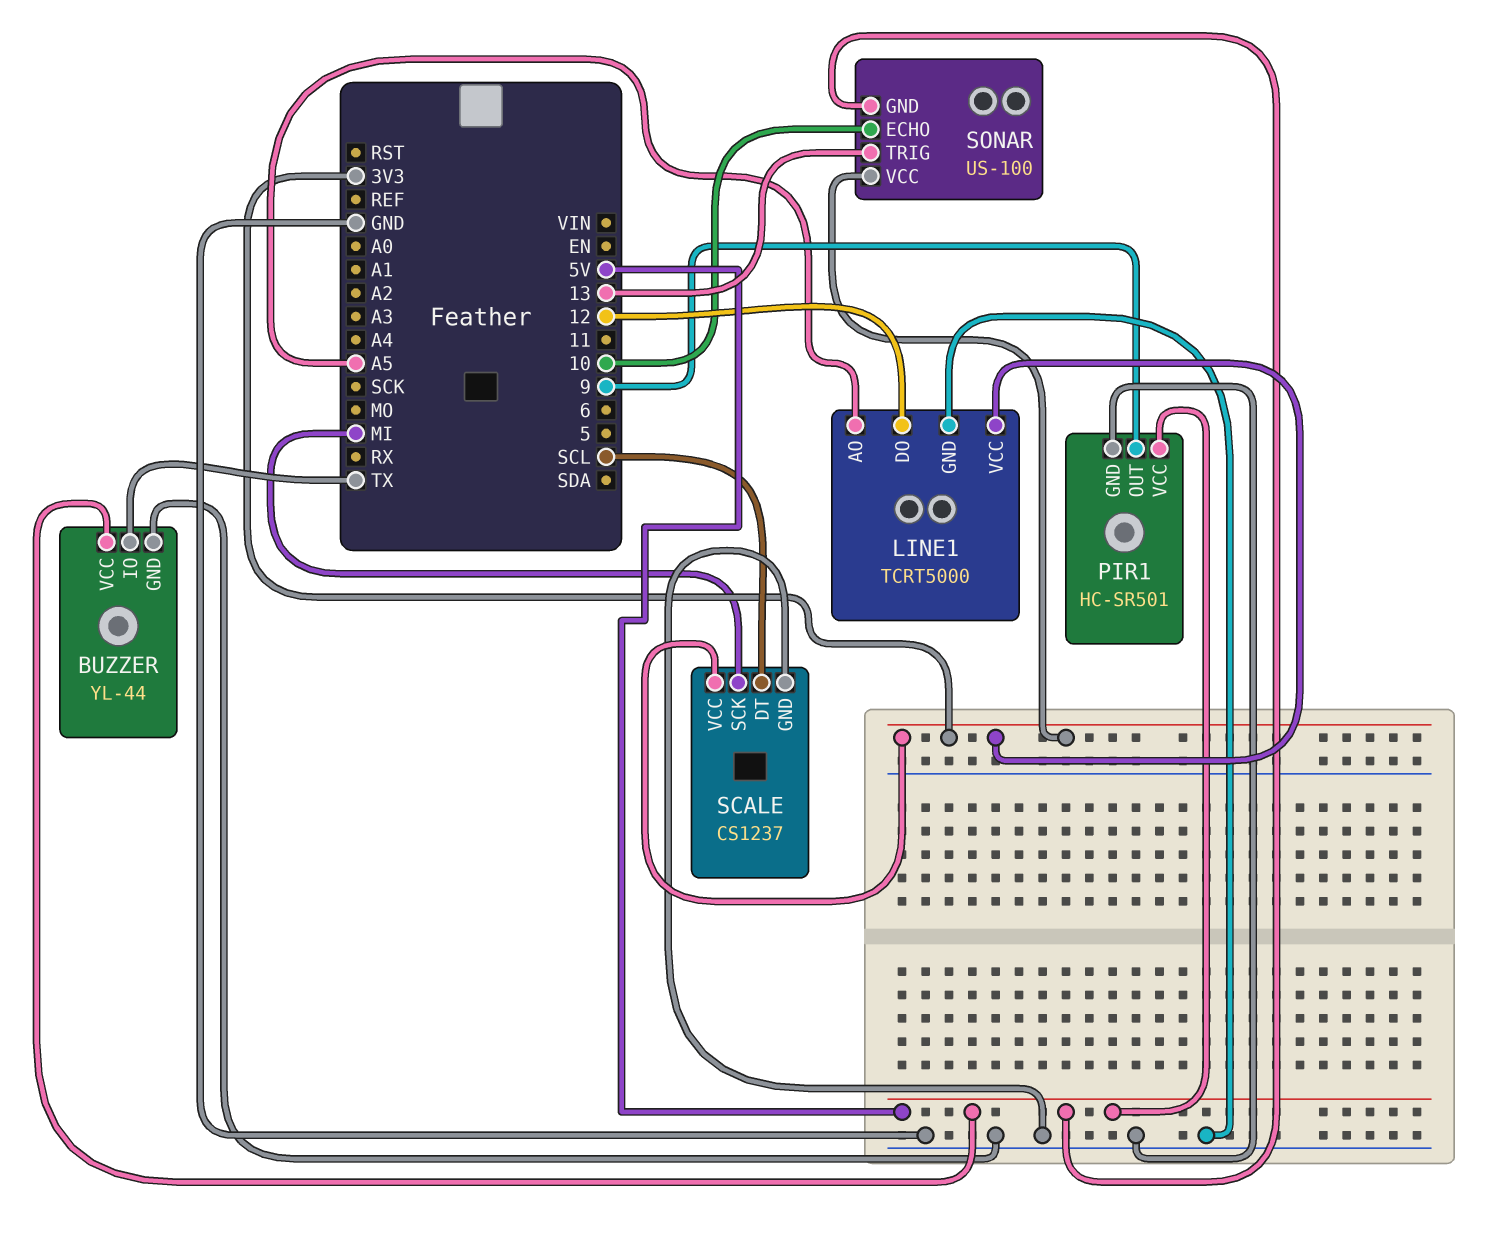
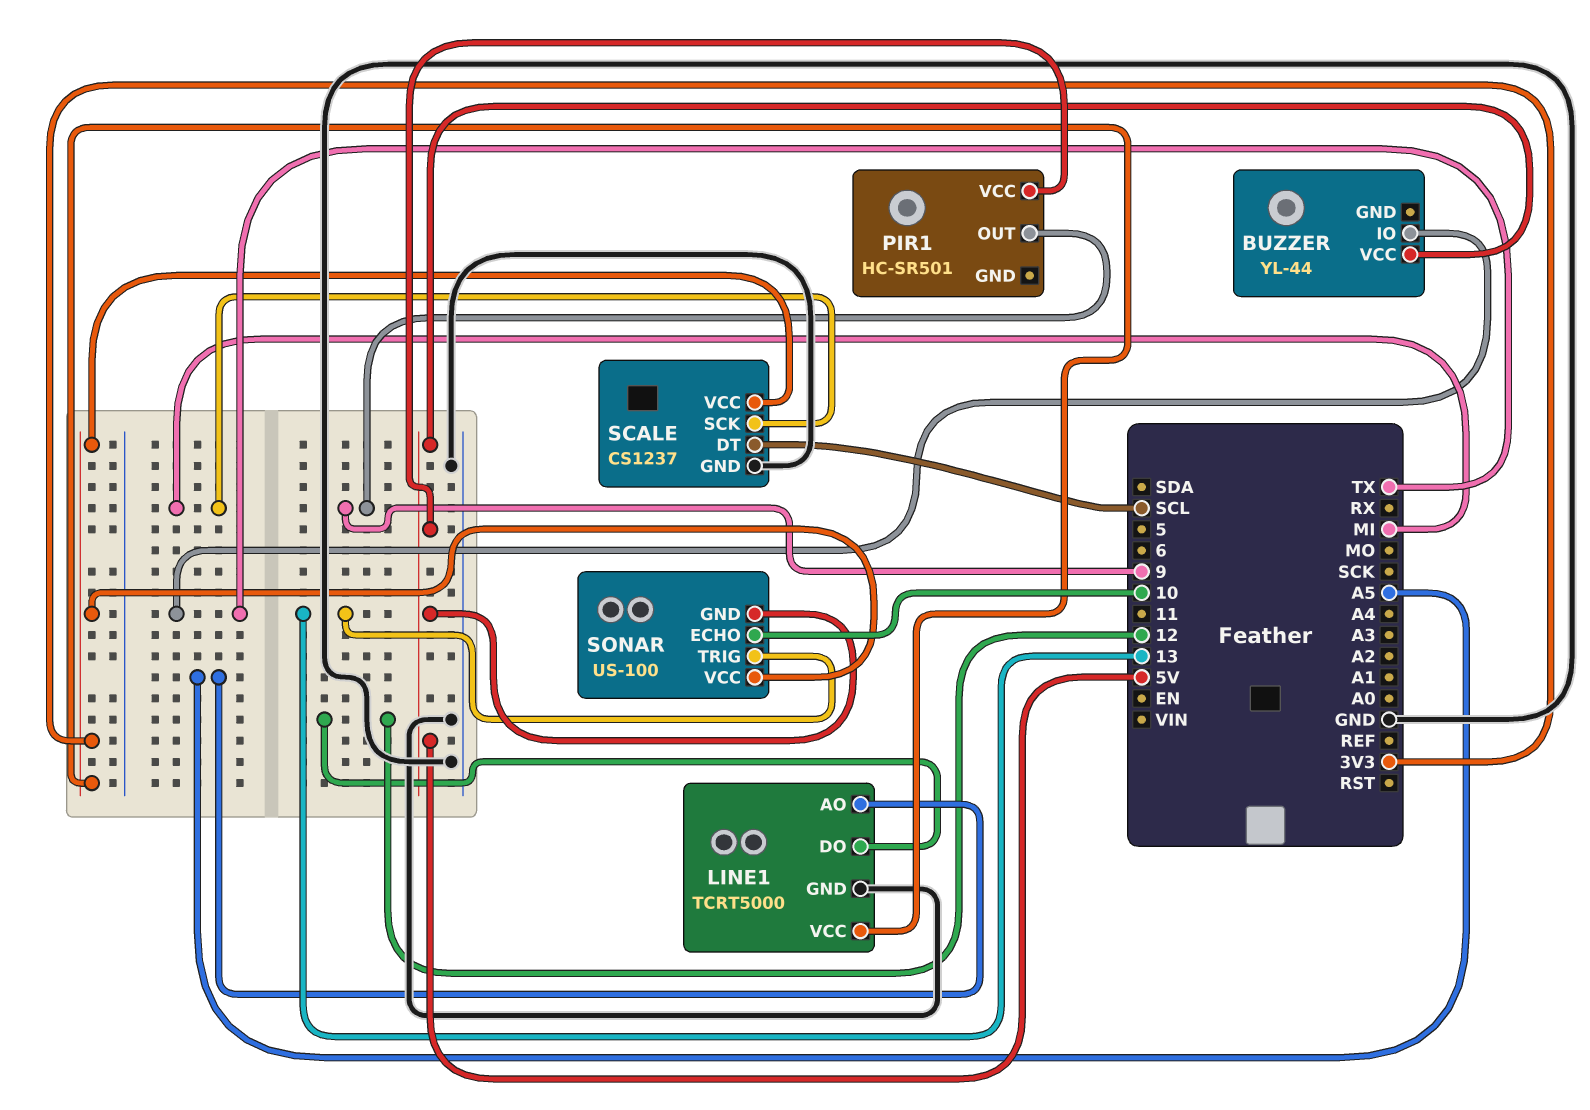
BUZZER pin GND: GND -> none
PIR1 pin GND: GND -> none

